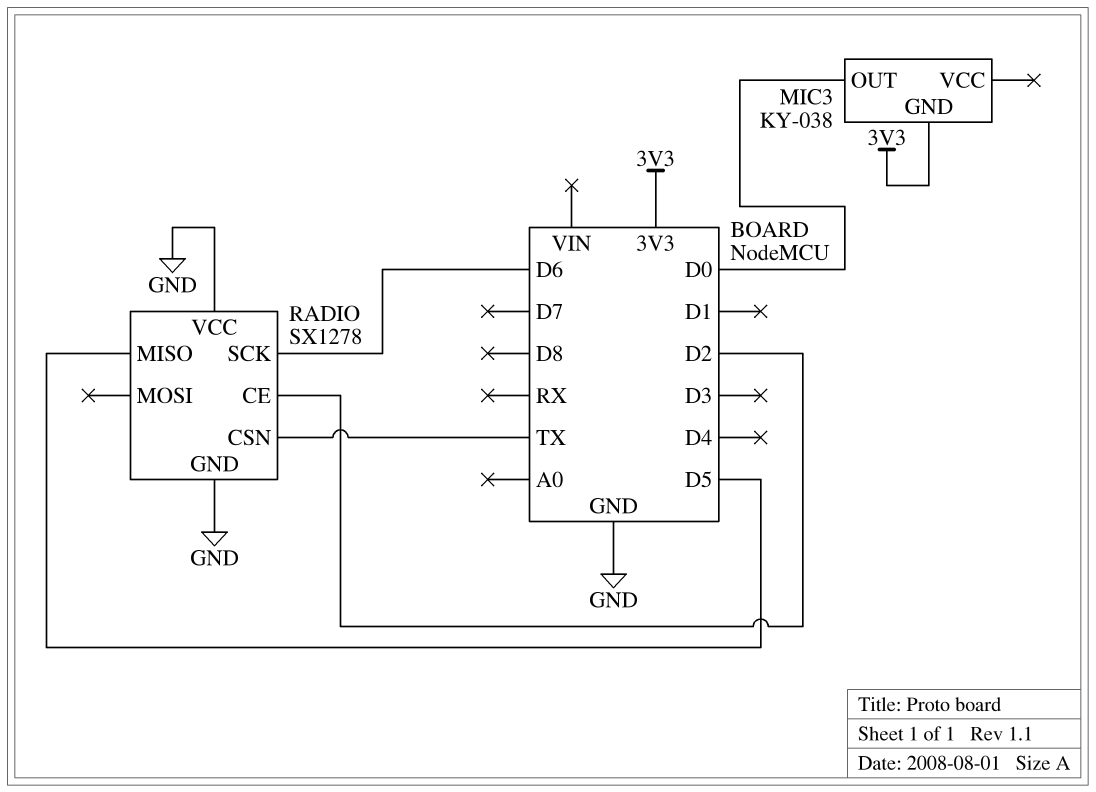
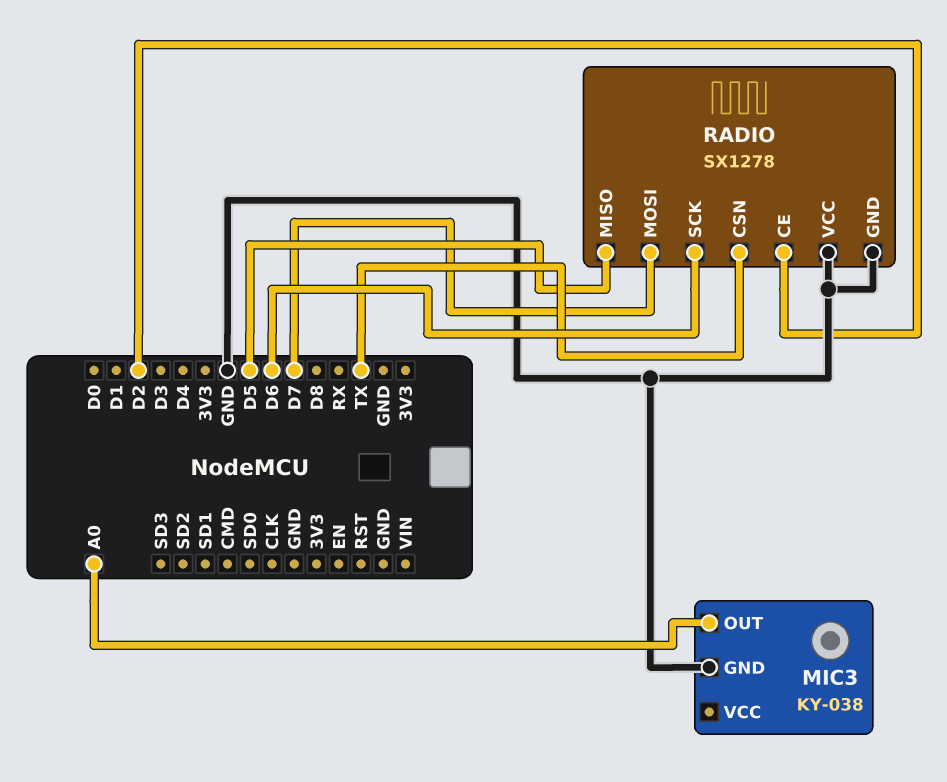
MIC3 pin GND: 3V3 -> GND
MIC3 pin OUT: D0 -> A0
RADIO pin MOSI: none -> D7

